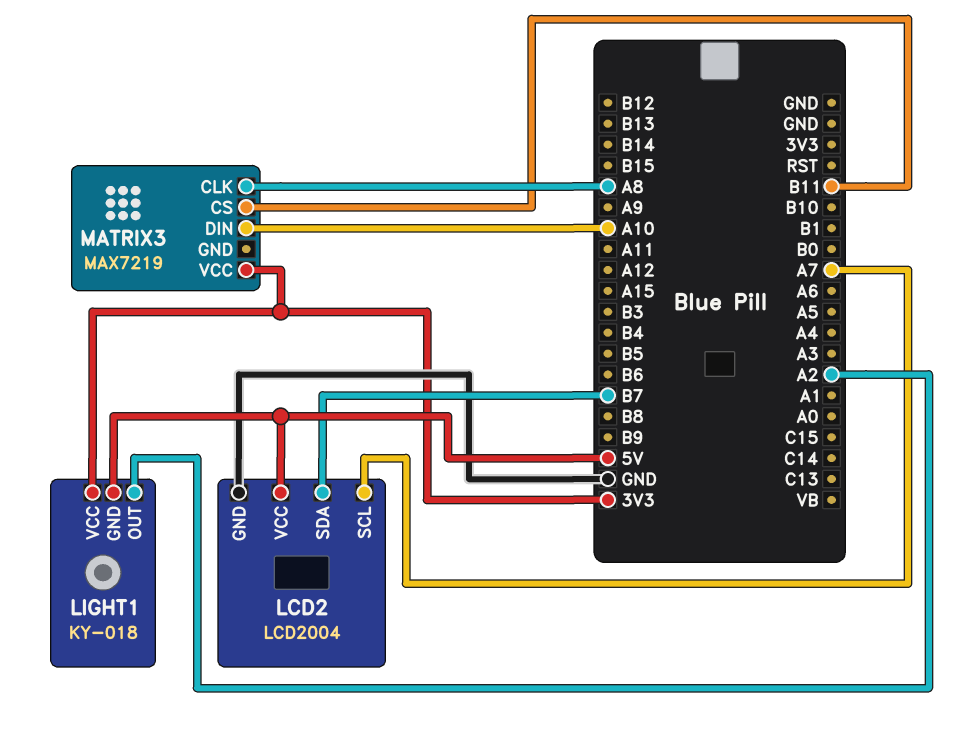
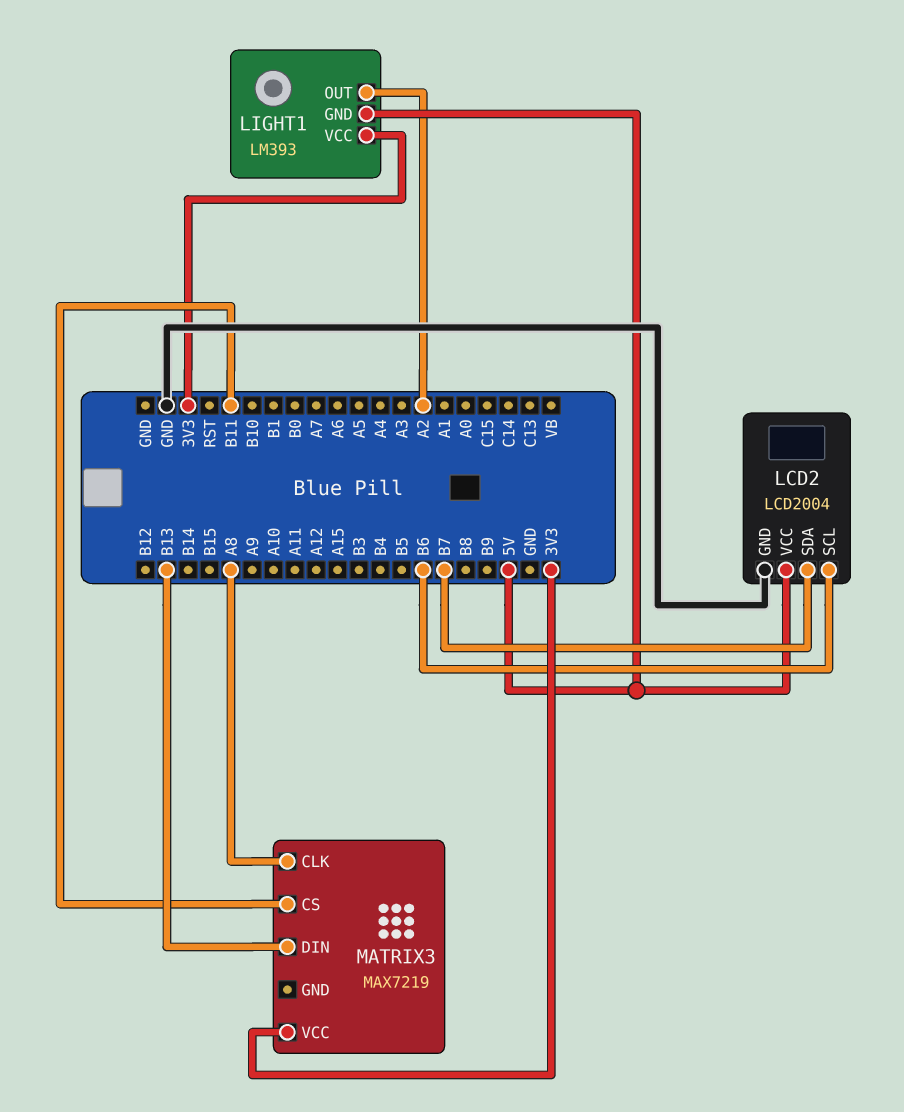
LCD2 pin SCL: A7 -> B6
LIGHT1: KY-018 -> LM393
MATRIX3 pin DIN: A10 -> B13

